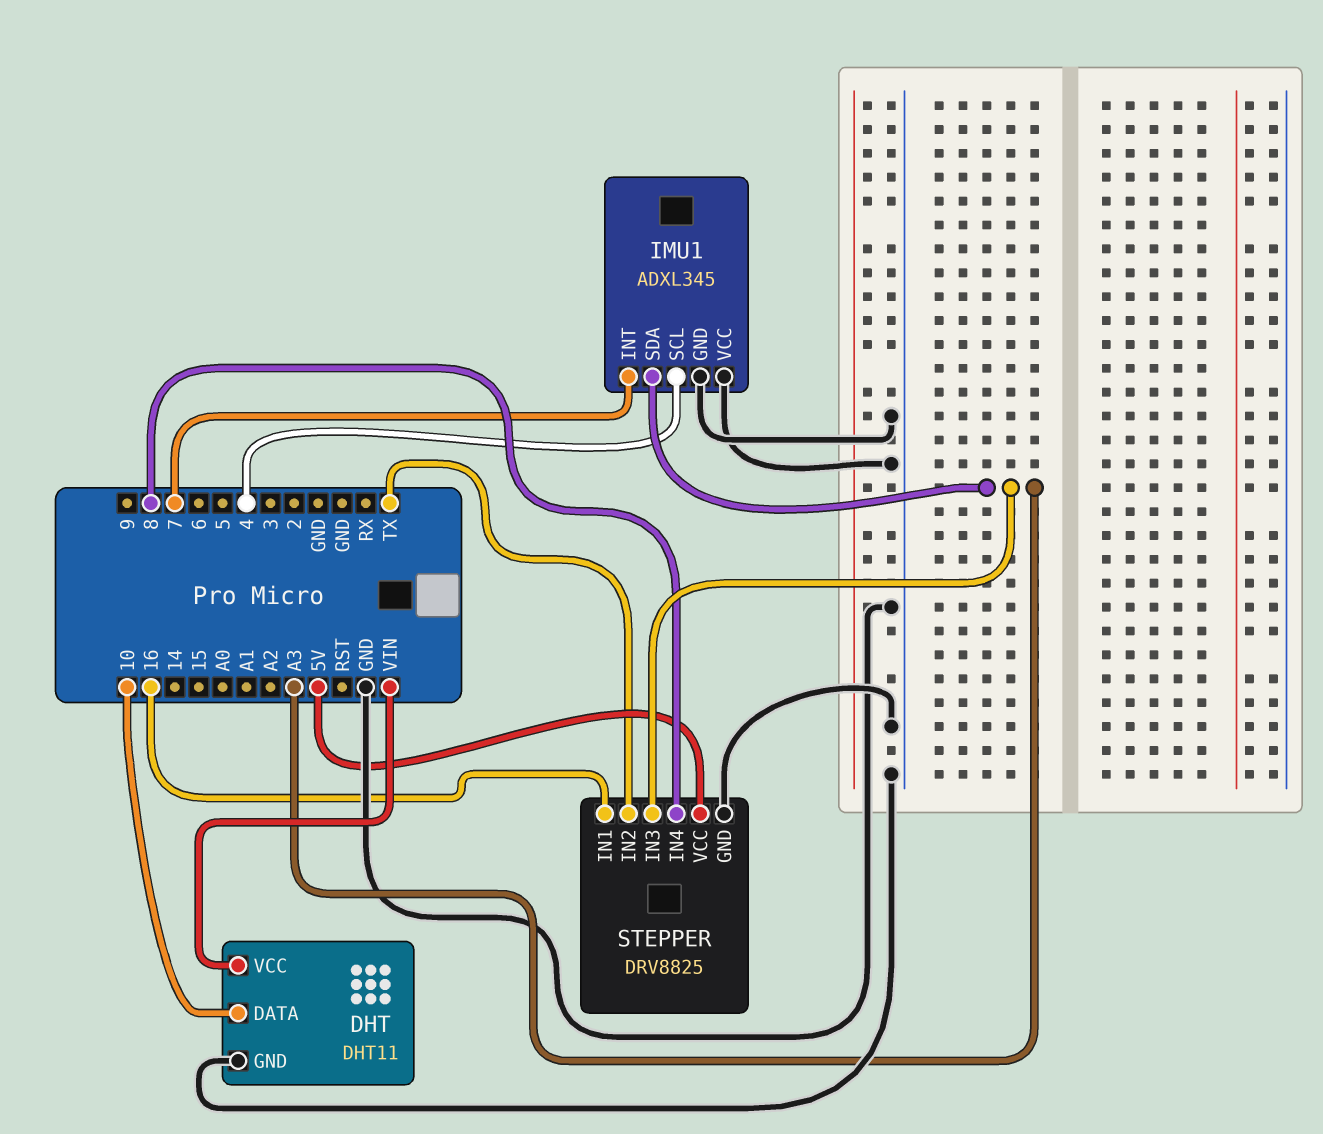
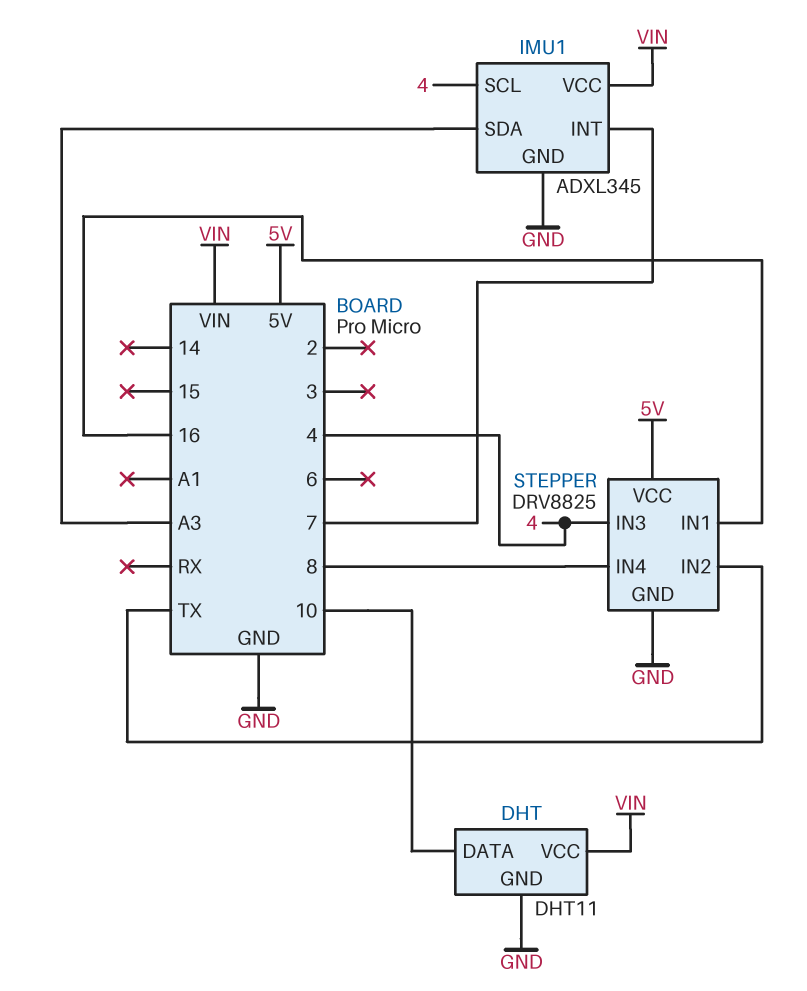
IMU1 pin VCC: GND -> VIN
STEPPER pin IN3: A3 -> 4

